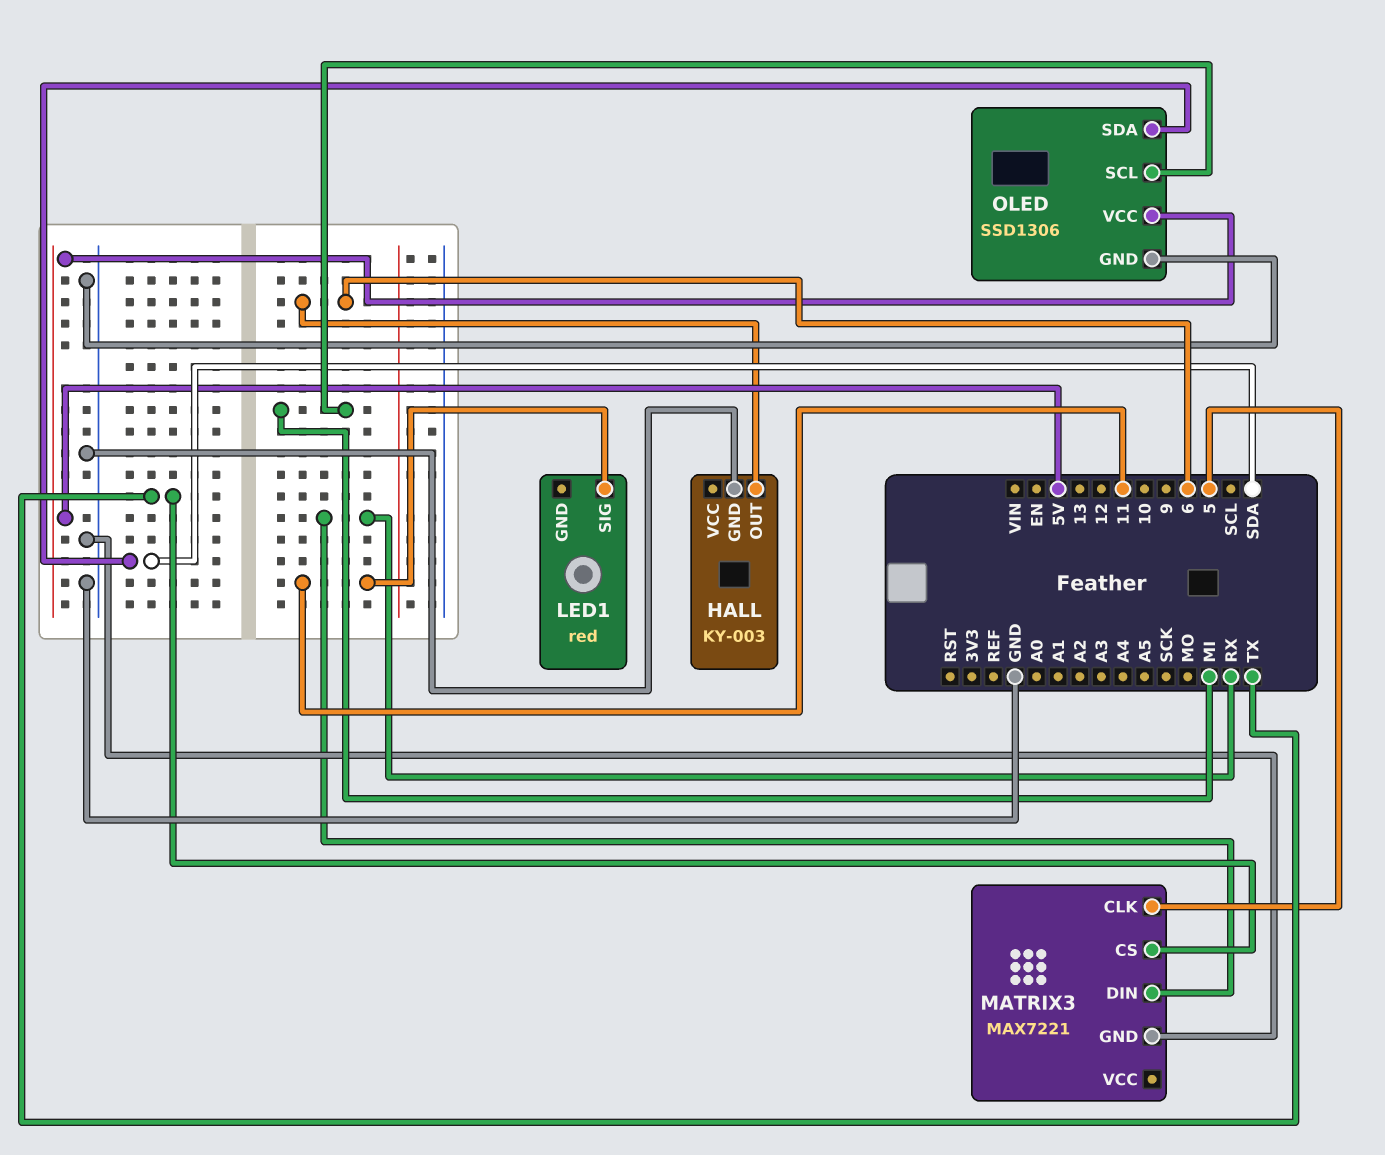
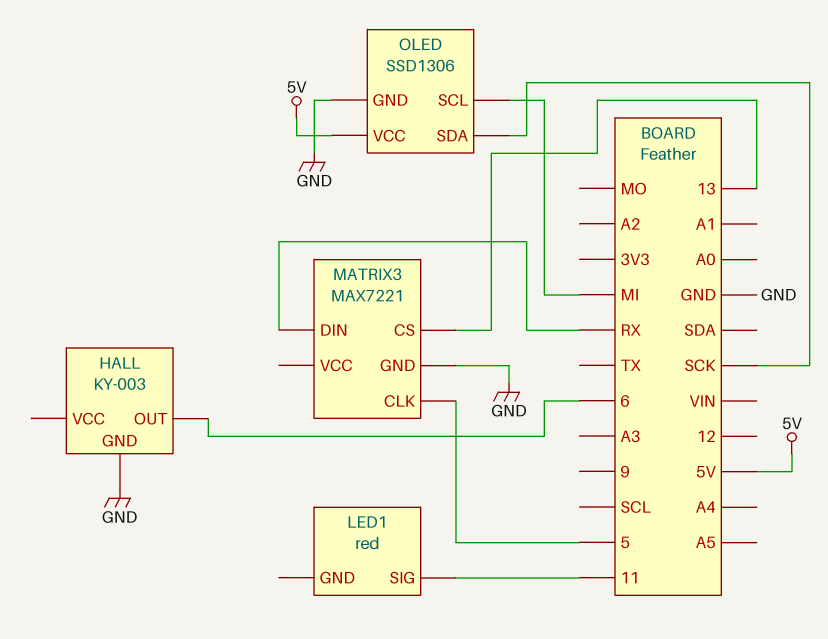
MATRIX3 pin CS: TX -> 13
OLED pin SDA: SDA -> SCK

